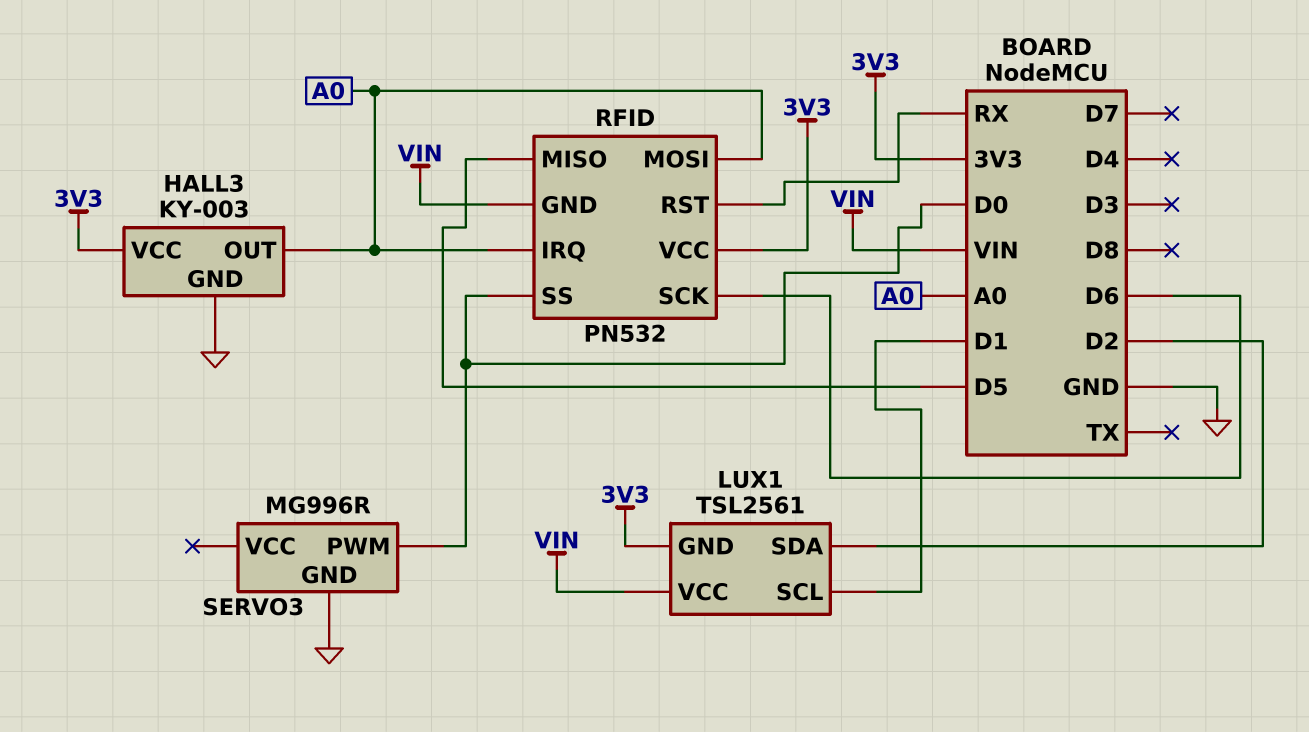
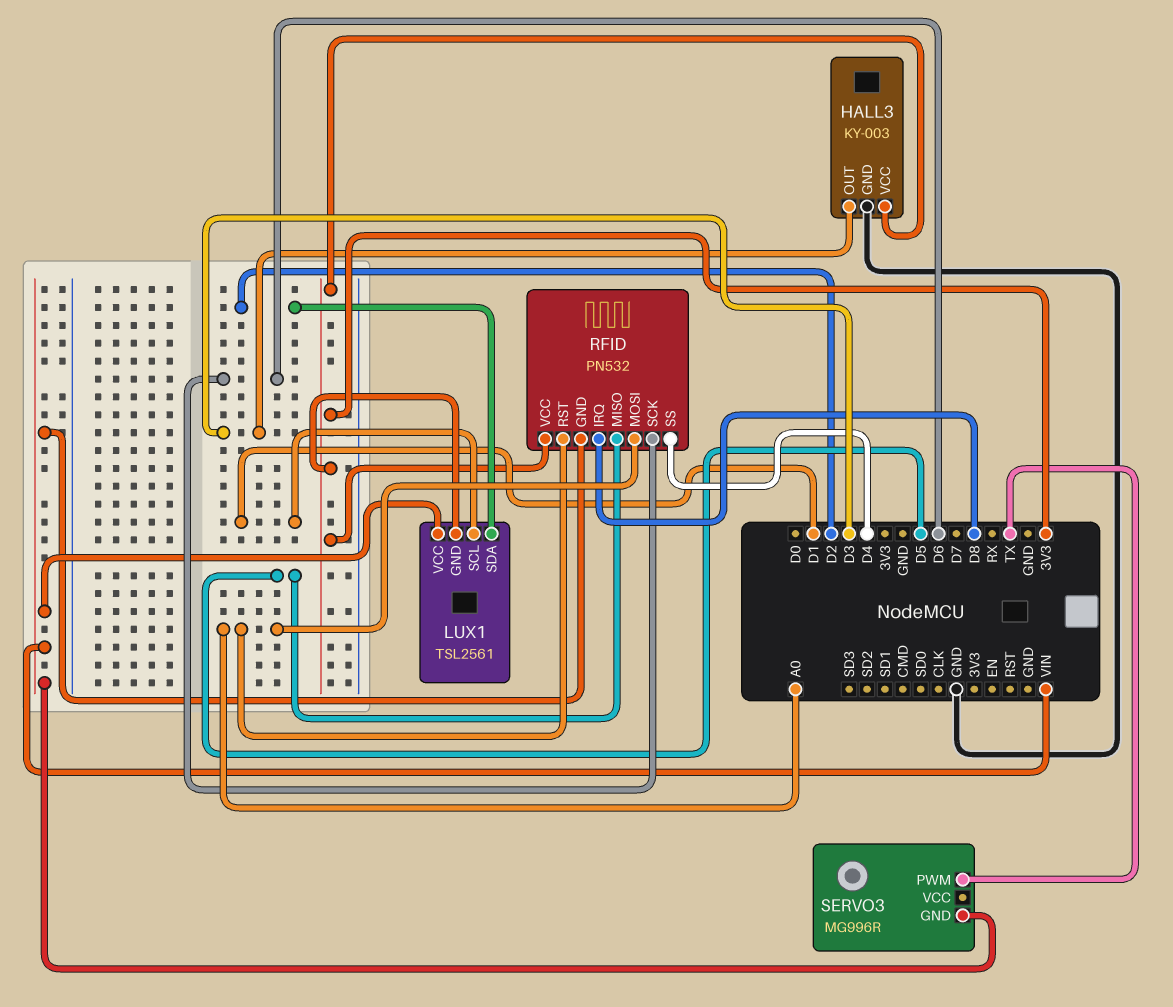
HALL3 pin OUT: A0 -> D3
RFID pin IRQ: A0 -> D8
RFID pin RST: RX -> A0
RFID pin SS: D0 -> D4
SERVO3 pin GND: GND -> VIN
SERVO3 pin PWM: D0 -> TX

